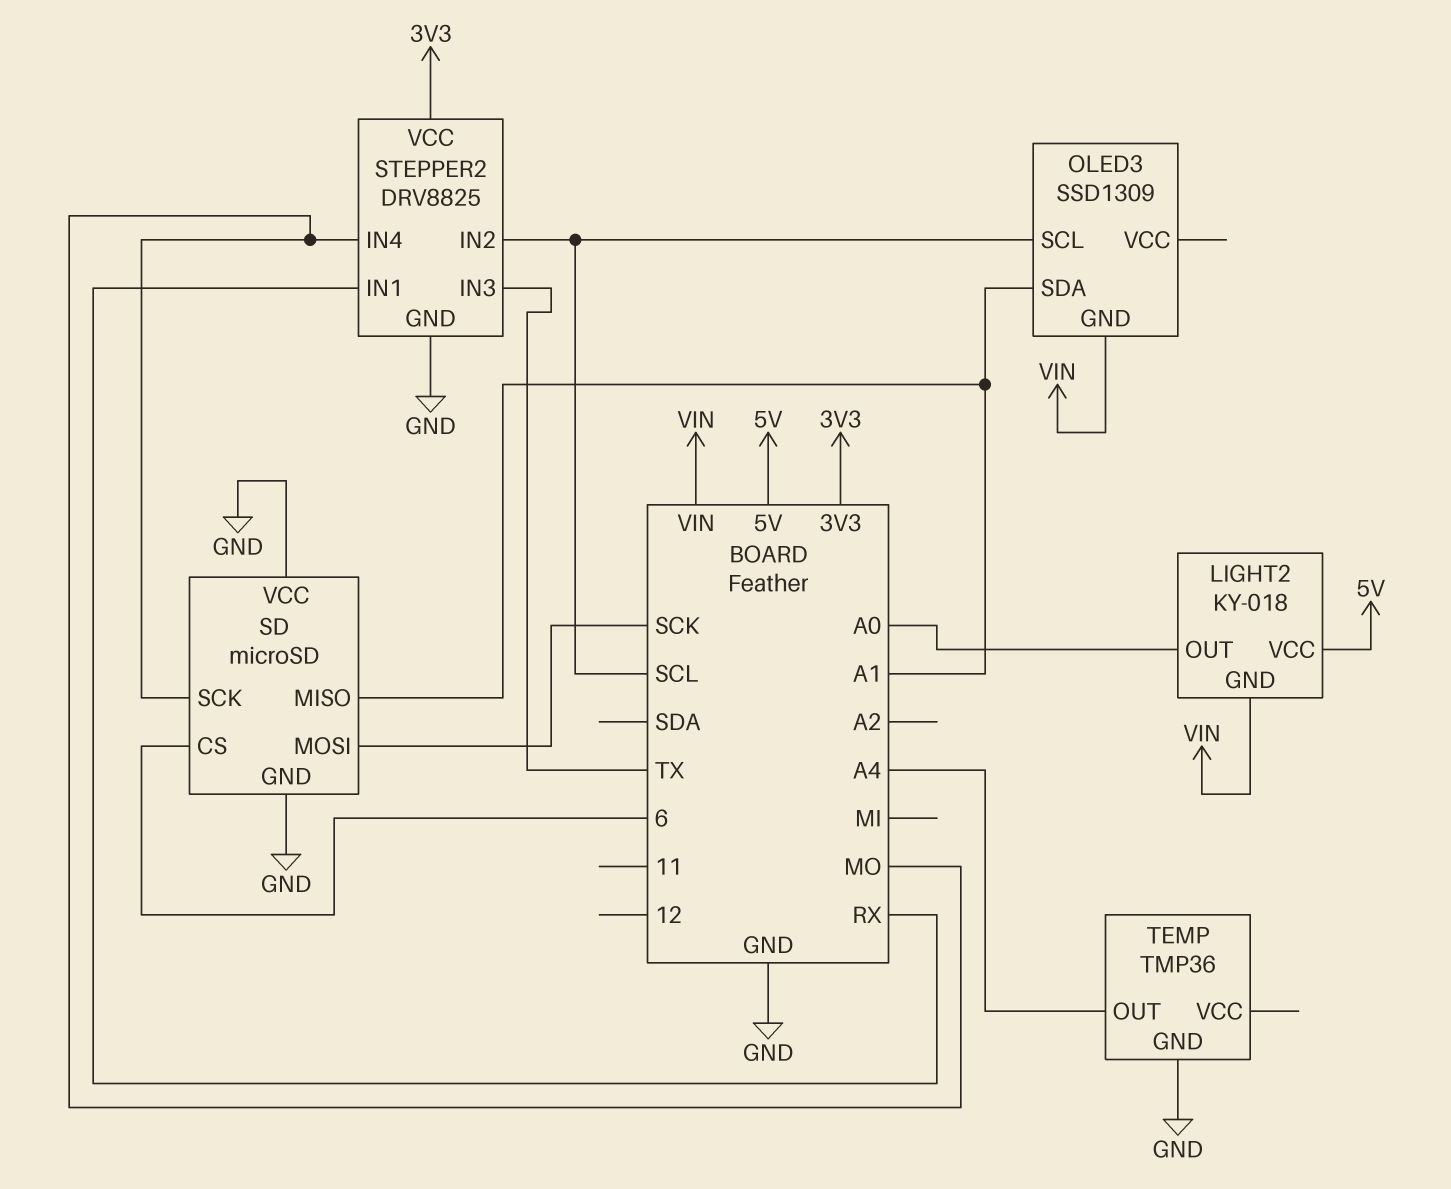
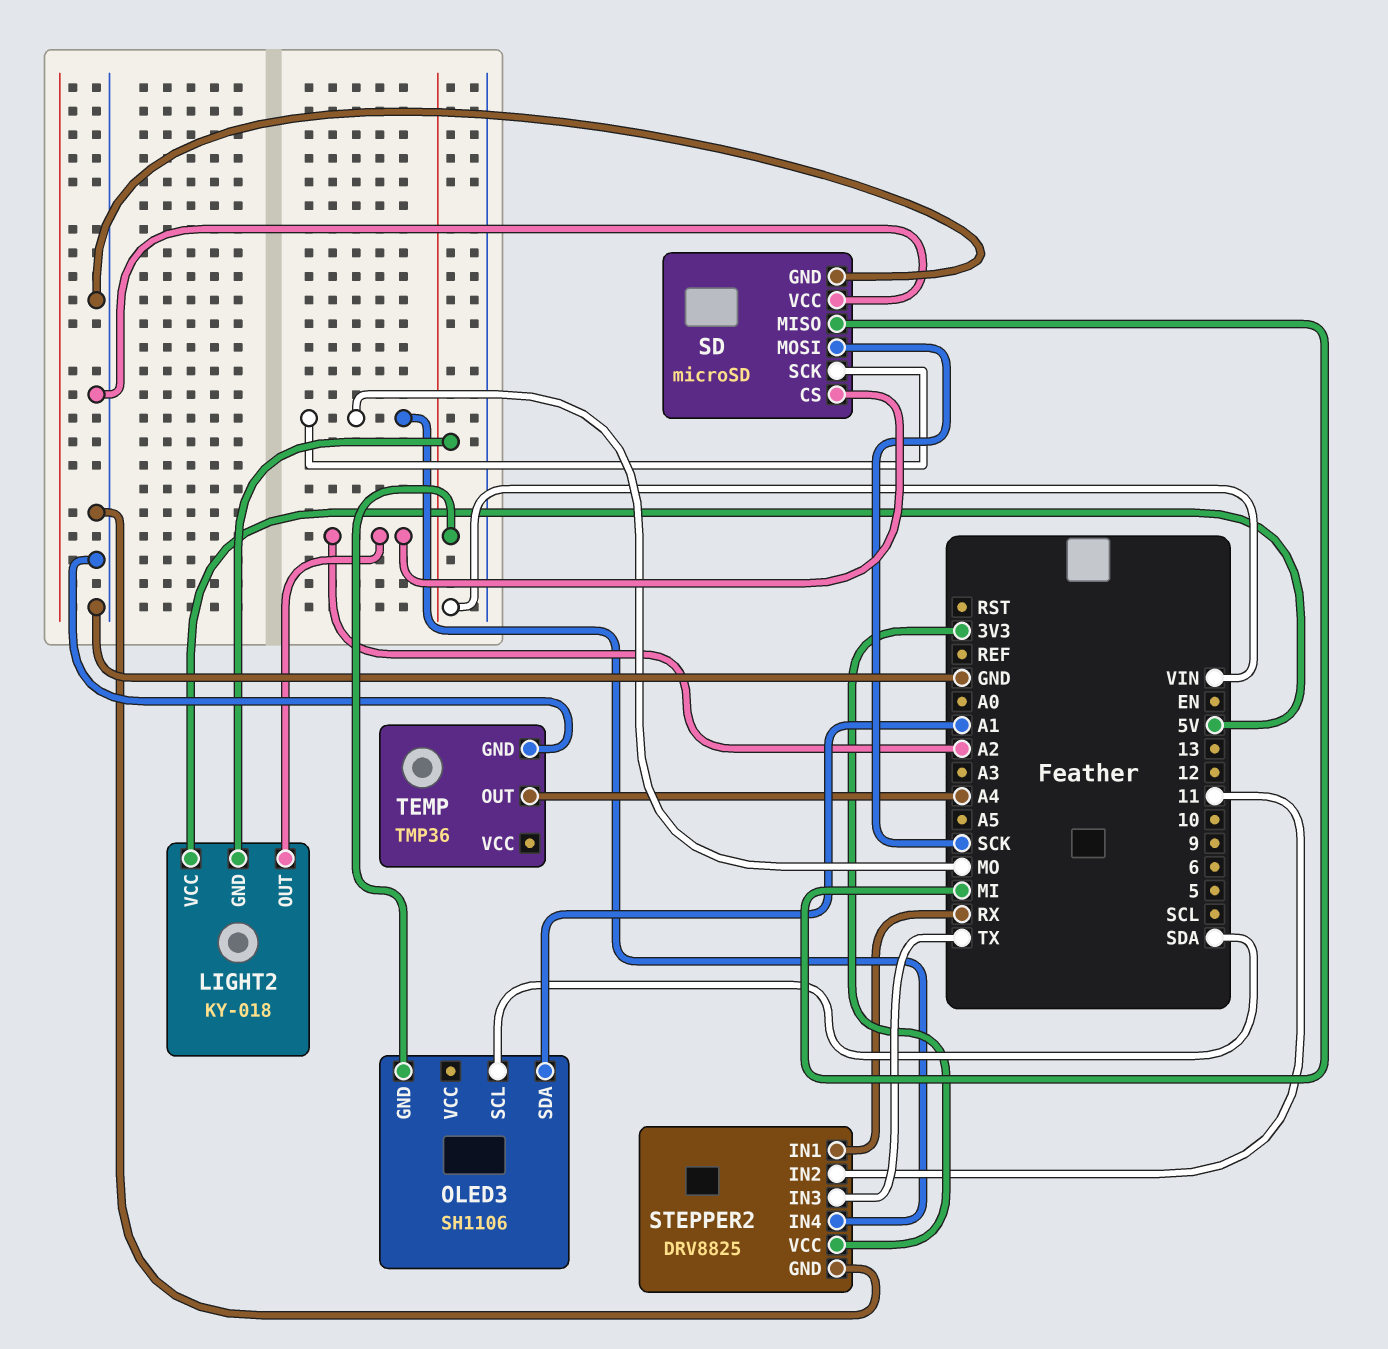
LIGHT2 pin OUT: A0 -> A2
OLED3: SSD1309 -> SH1106
OLED3 pin SCL: SCL -> SDA
SD pin CS: 6 -> A2
SD pin MISO: A1 -> MI
STEPPER2 pin IN2: SCL -> 11

